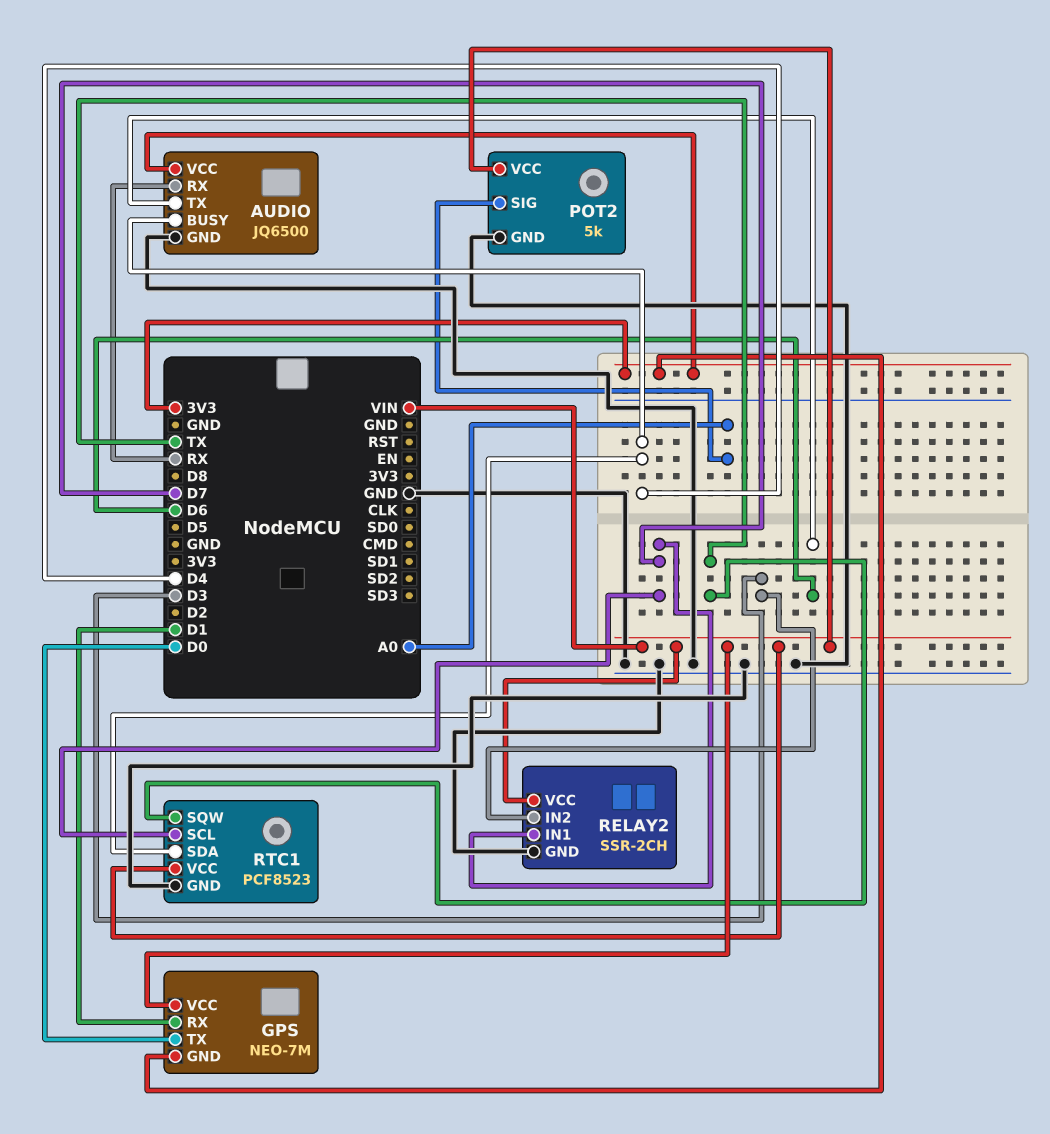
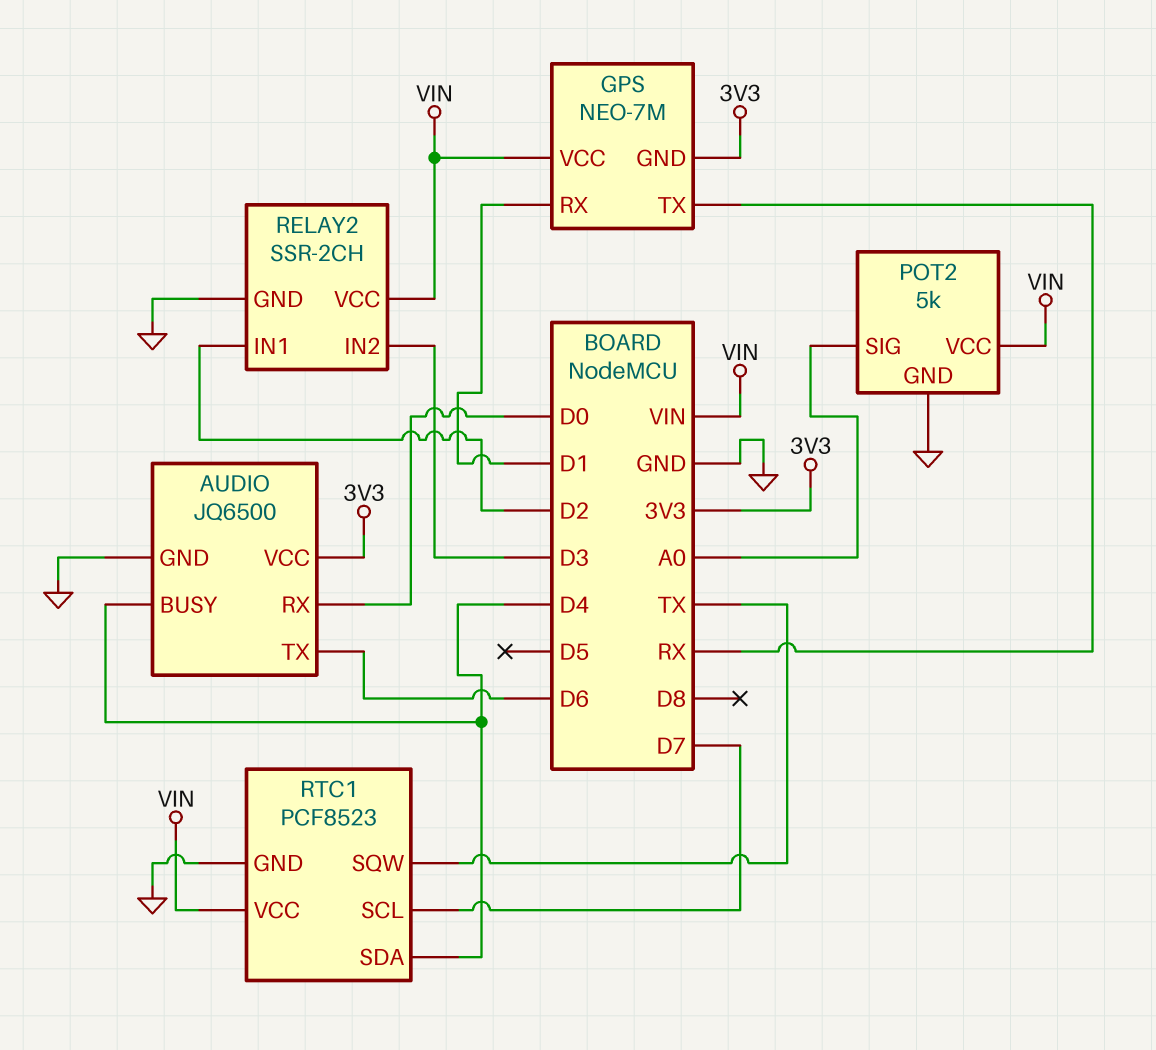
AUDIO pin RX: RX -> D0
GPS pin TX: D0 -> RX
RELAY2 pin IN1: D7 -> D2

